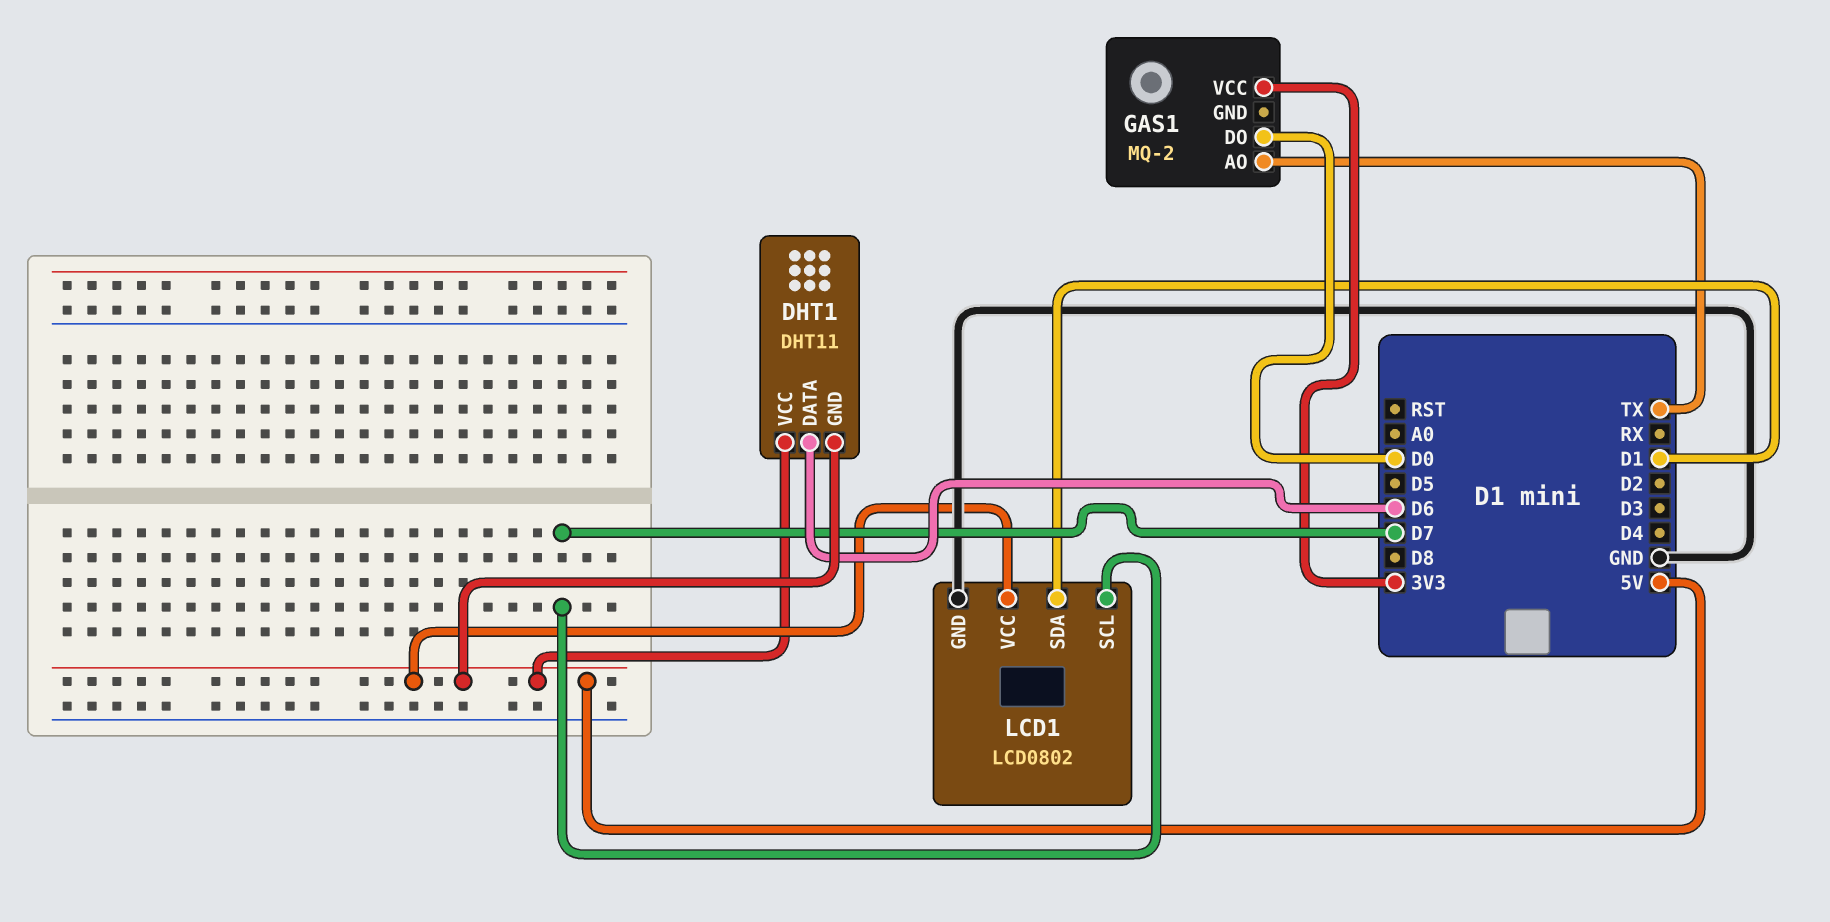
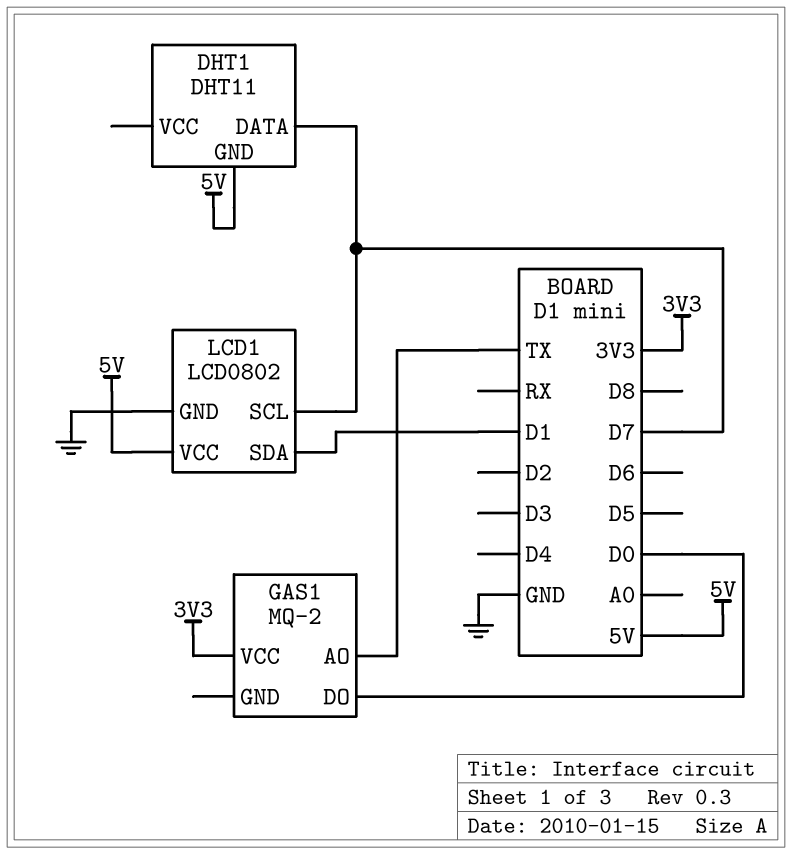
DHT1 pin DATA: D6 -> D7
DHT1 pin VCC: 5V -> none

